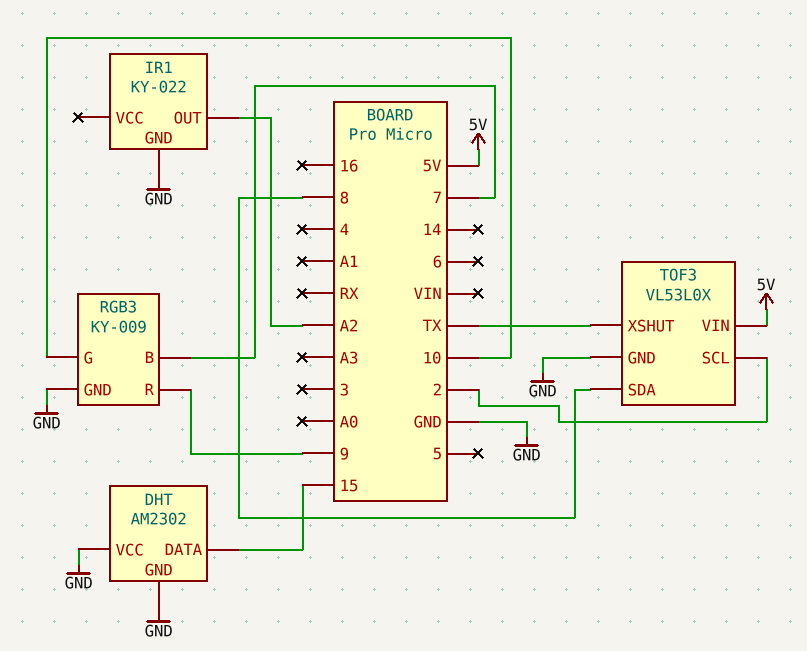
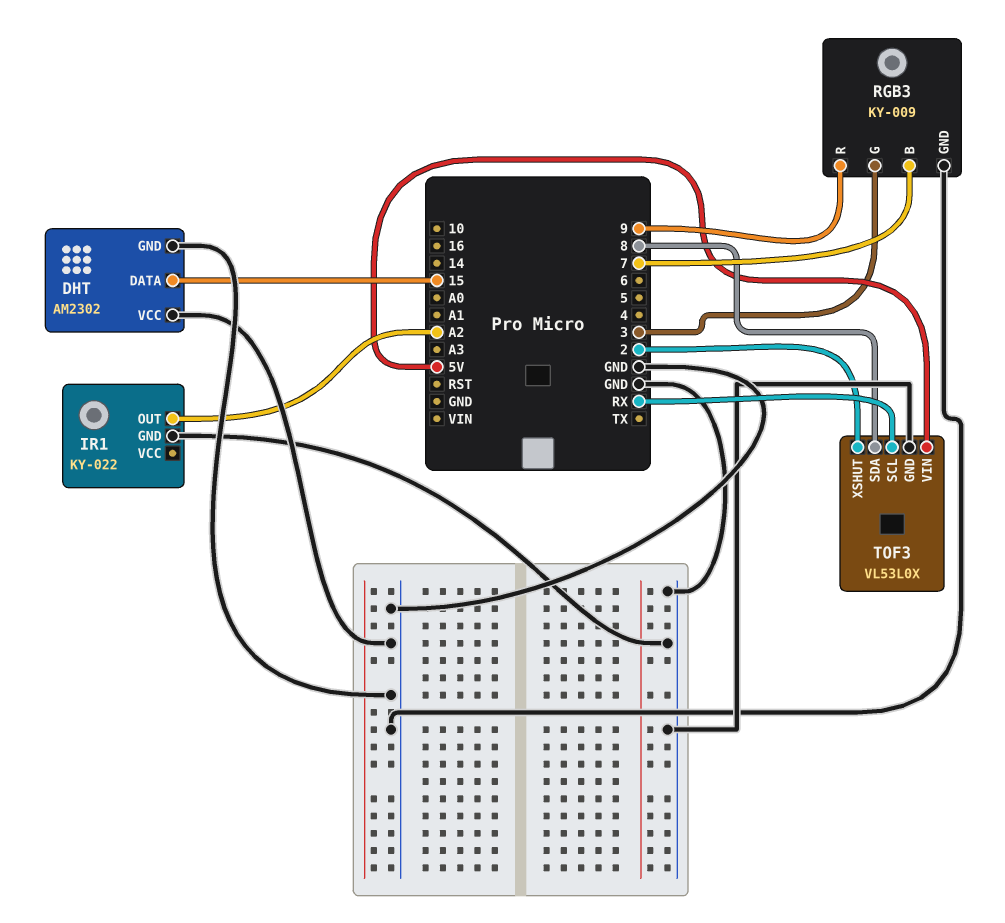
RGB3 pin G: 10 -> 3
TOF3 pin SCL: 2 -> RX
TOF3 pin XSHUT: TX -> 2

